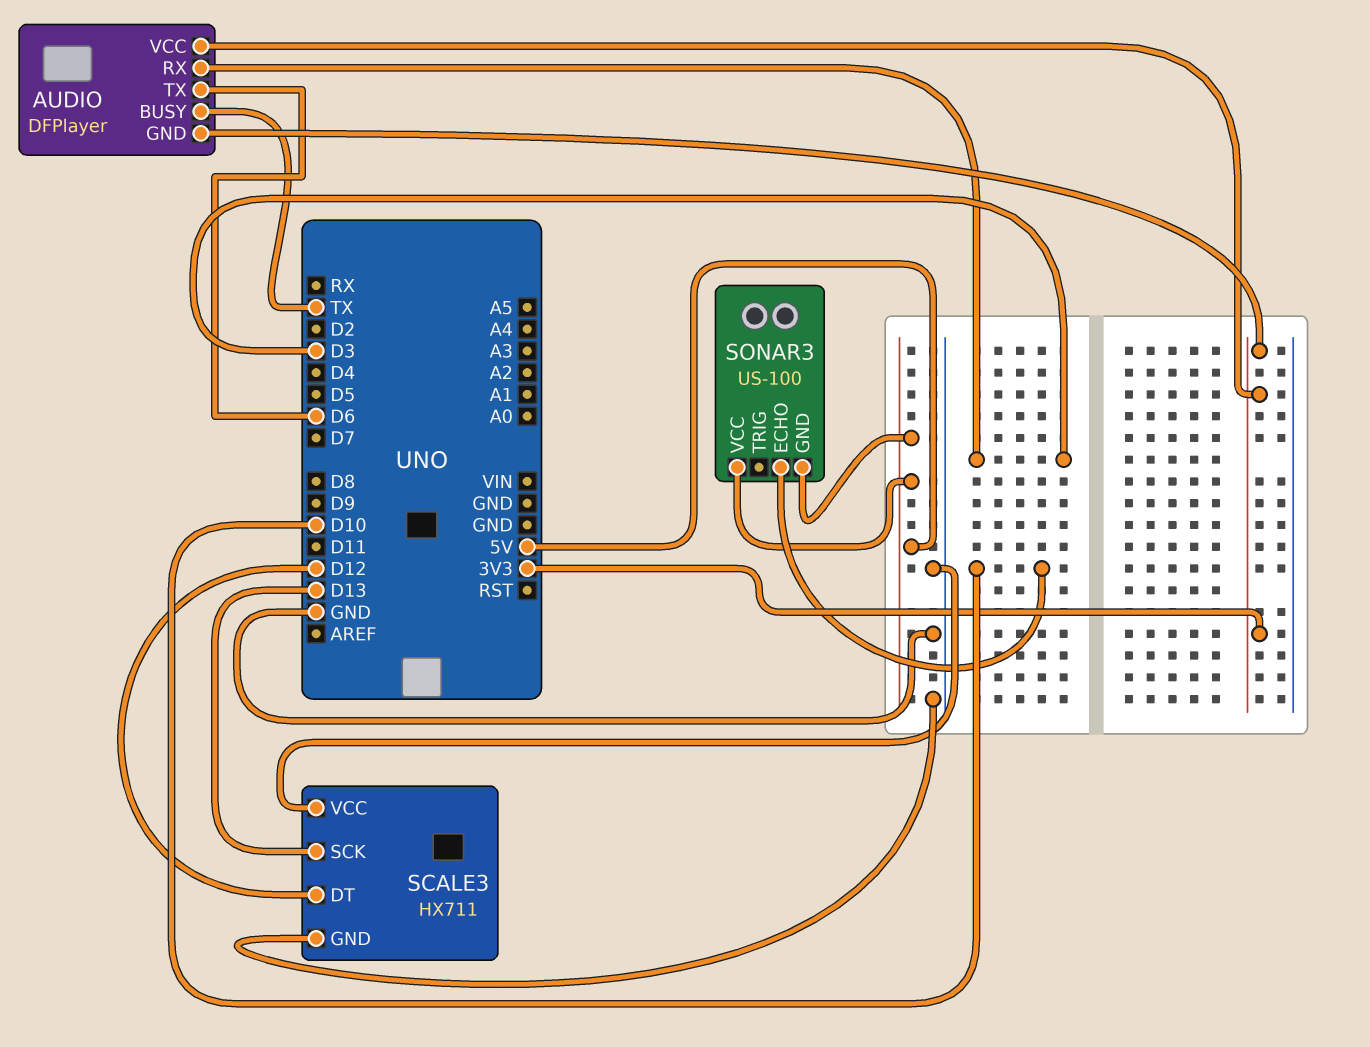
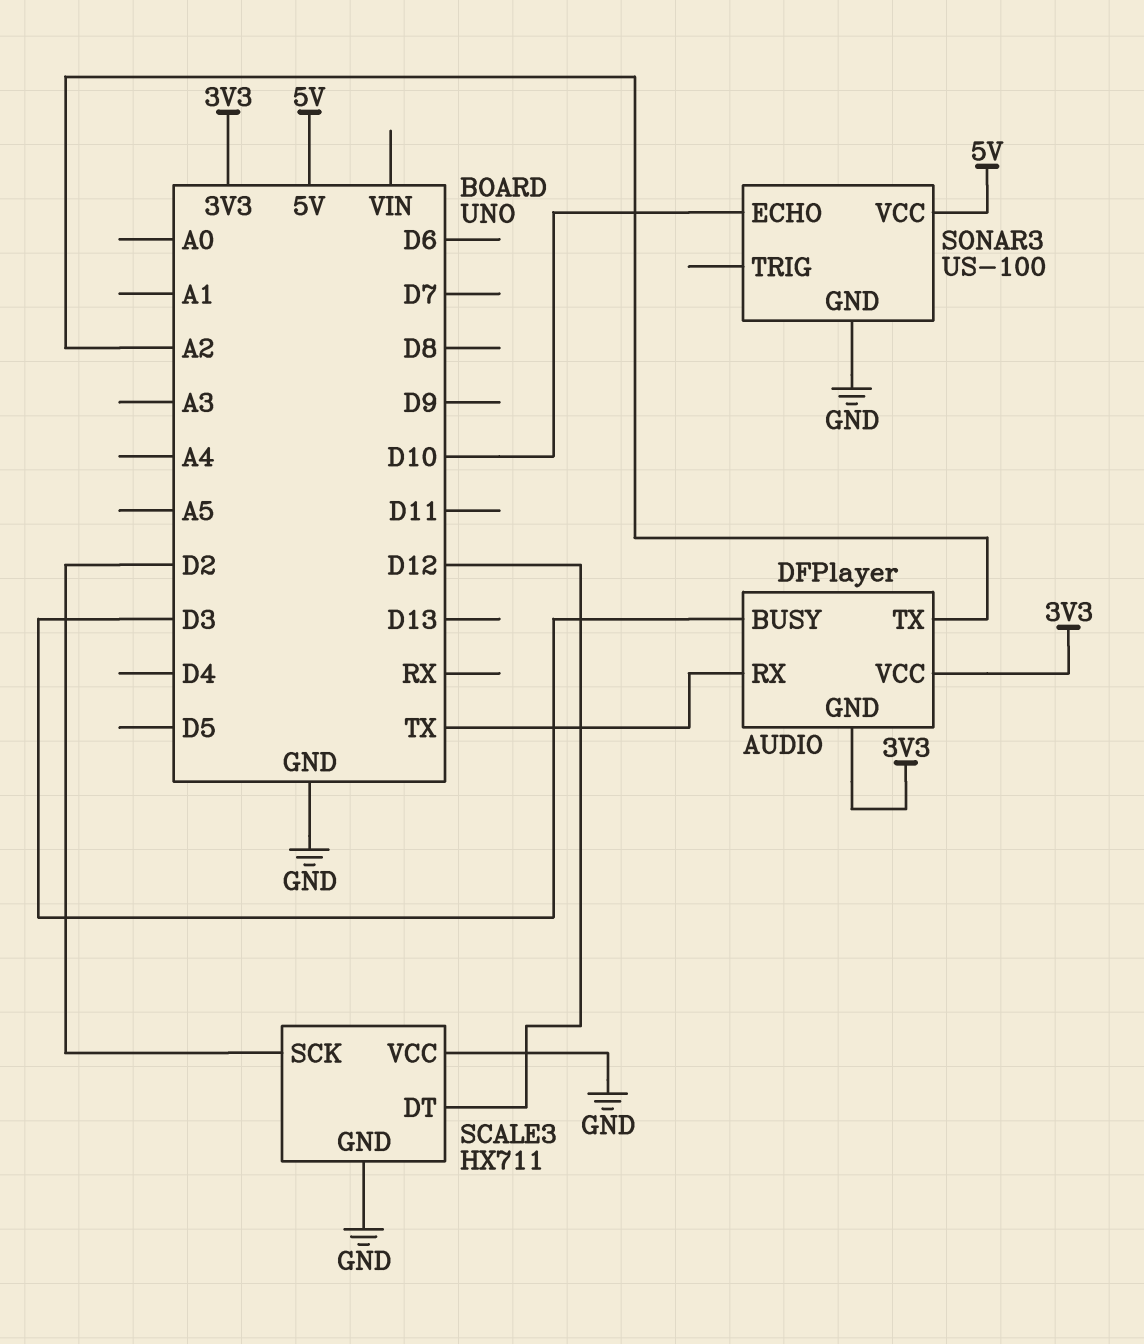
AUDIO pin BUSY: TX -> D3
AUDIO pin RX: D3 -> TX
AUDIO pin TX: D6 -> A2
SCALE3 pin SCK: D13 -> D2
SONAR3 pin GND: 5V -> GND

